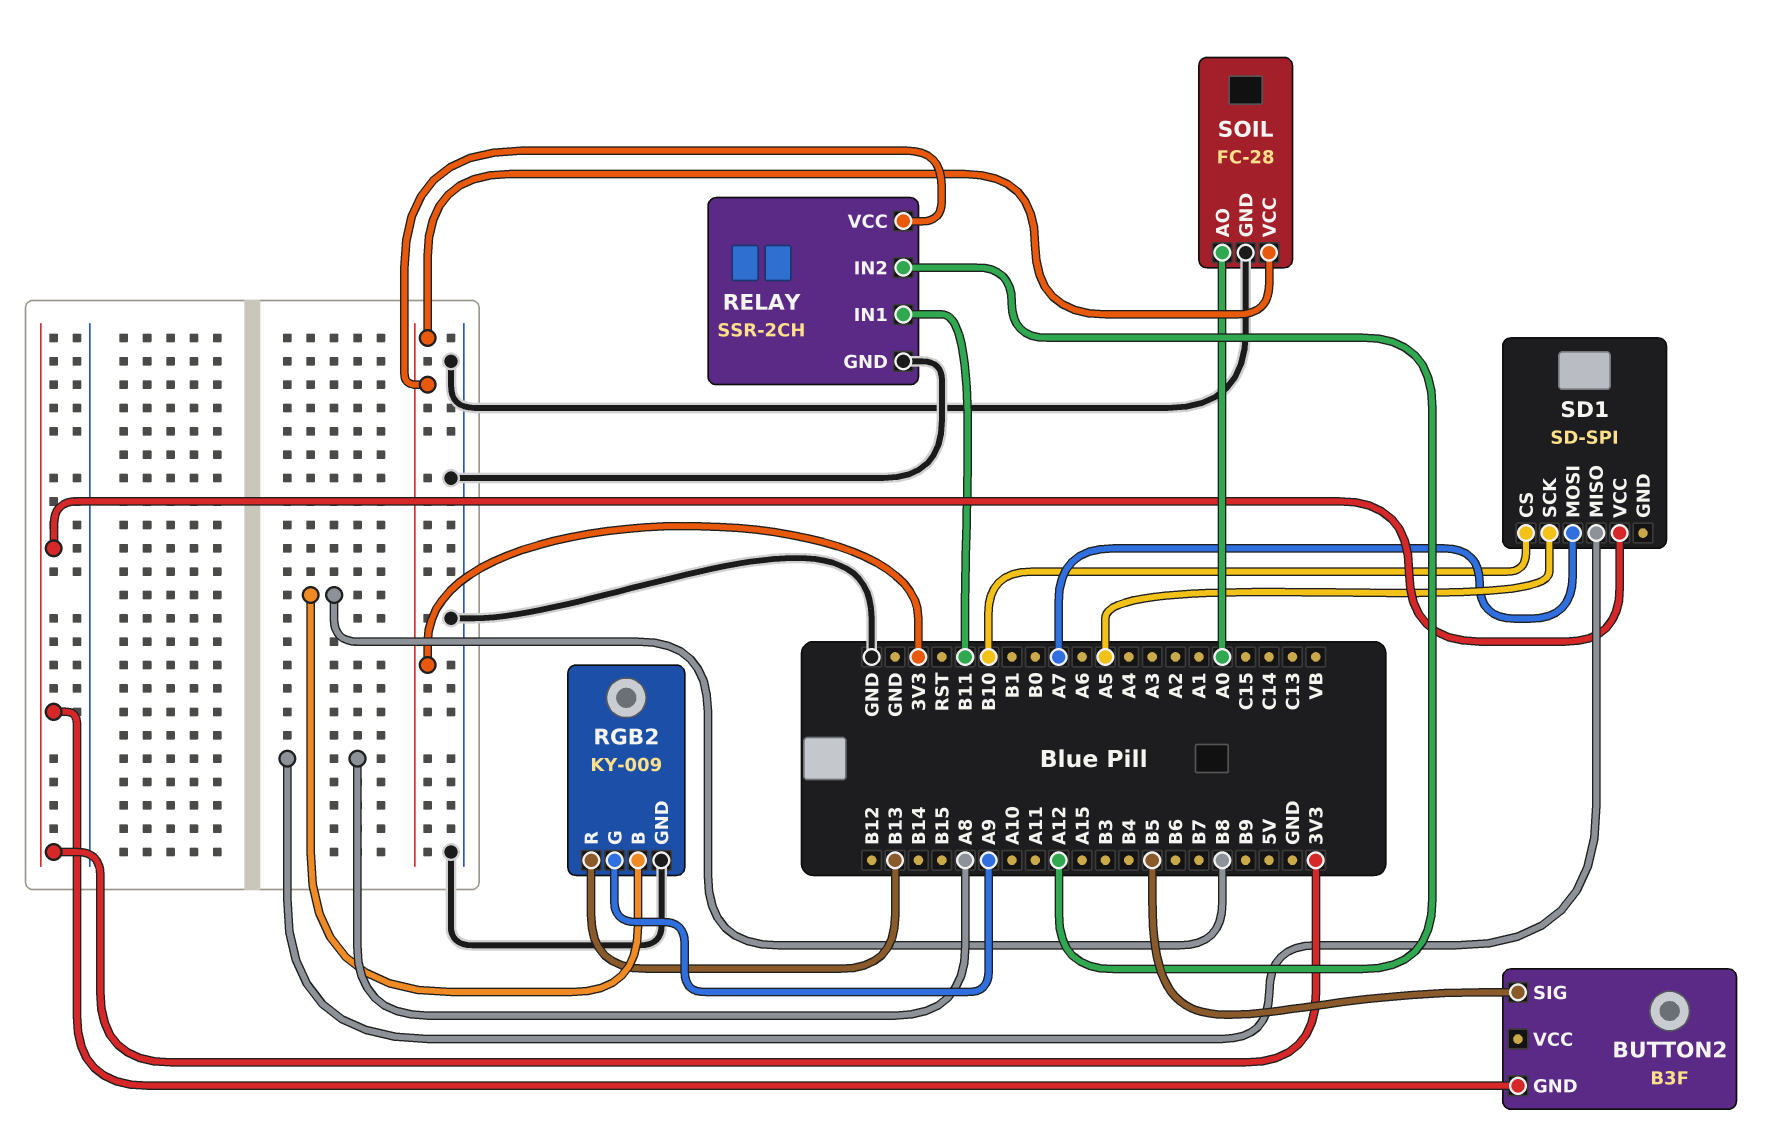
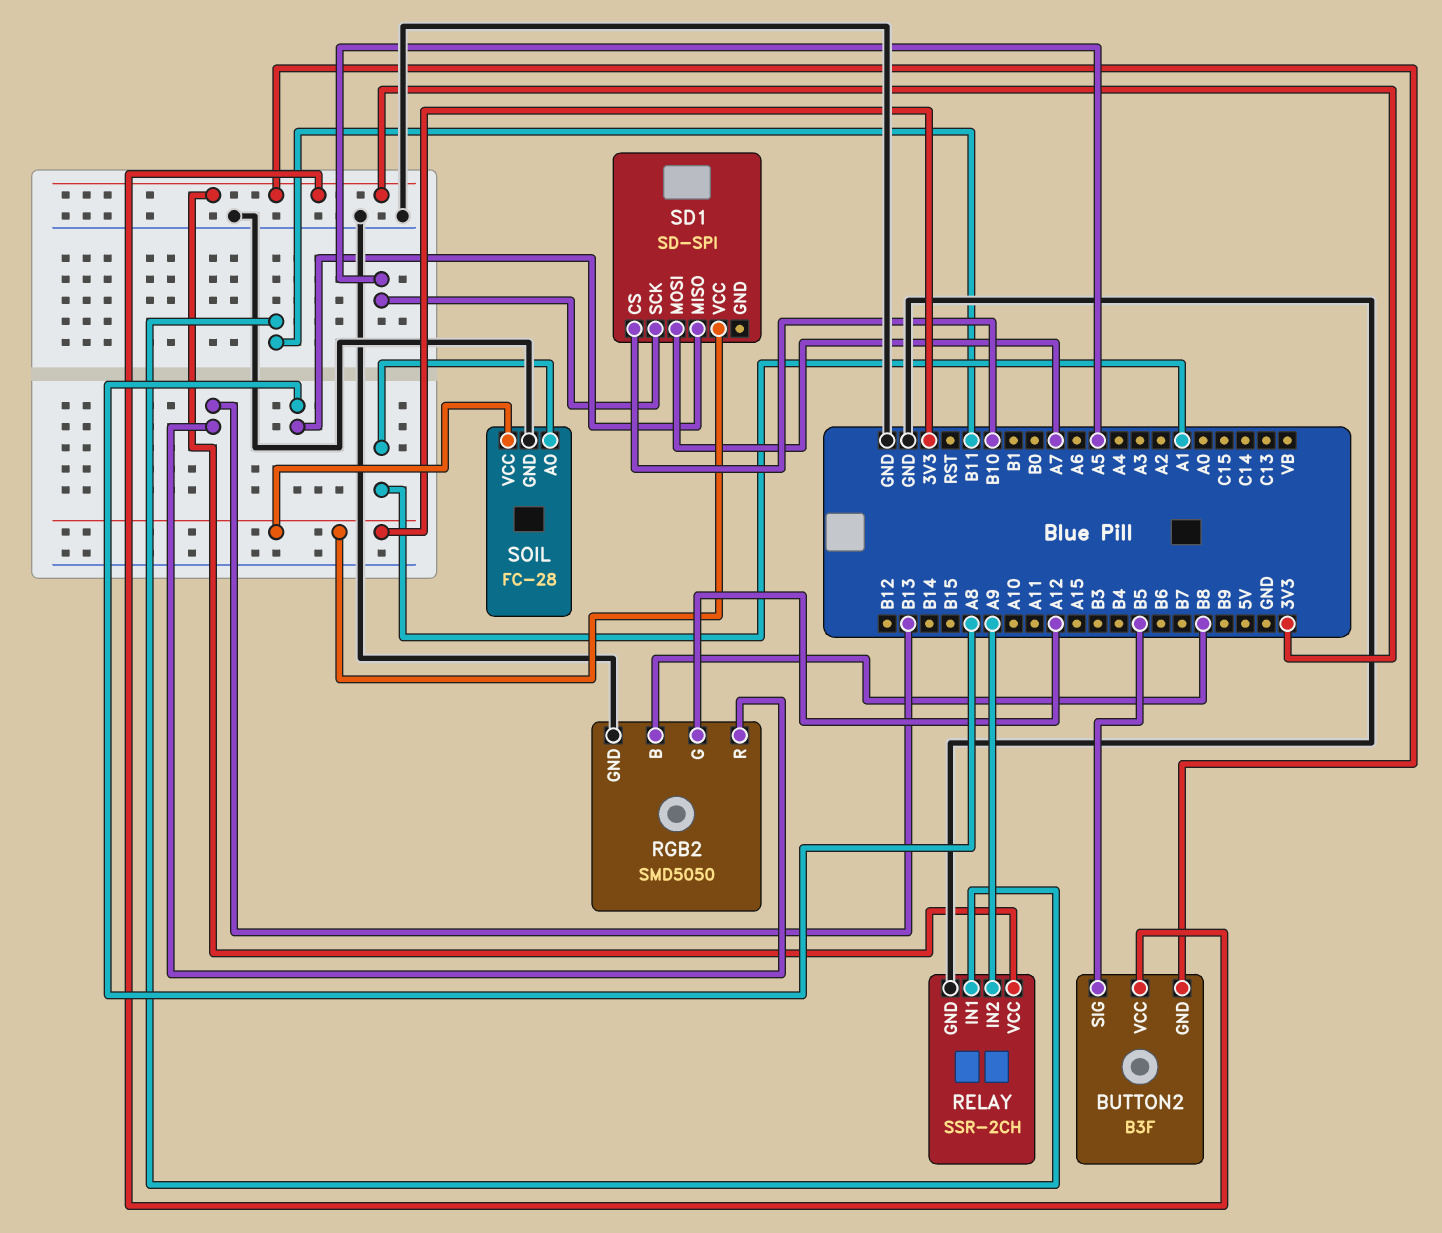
BUTTON2 pin VCC: none -> 3V3
RELAY pin IN2: A12 -> A9
RGB2: KY-009 -> SMD5050
RGB2 pin G: A9 -> A12
SOIL pin AO: A0 -> A1

